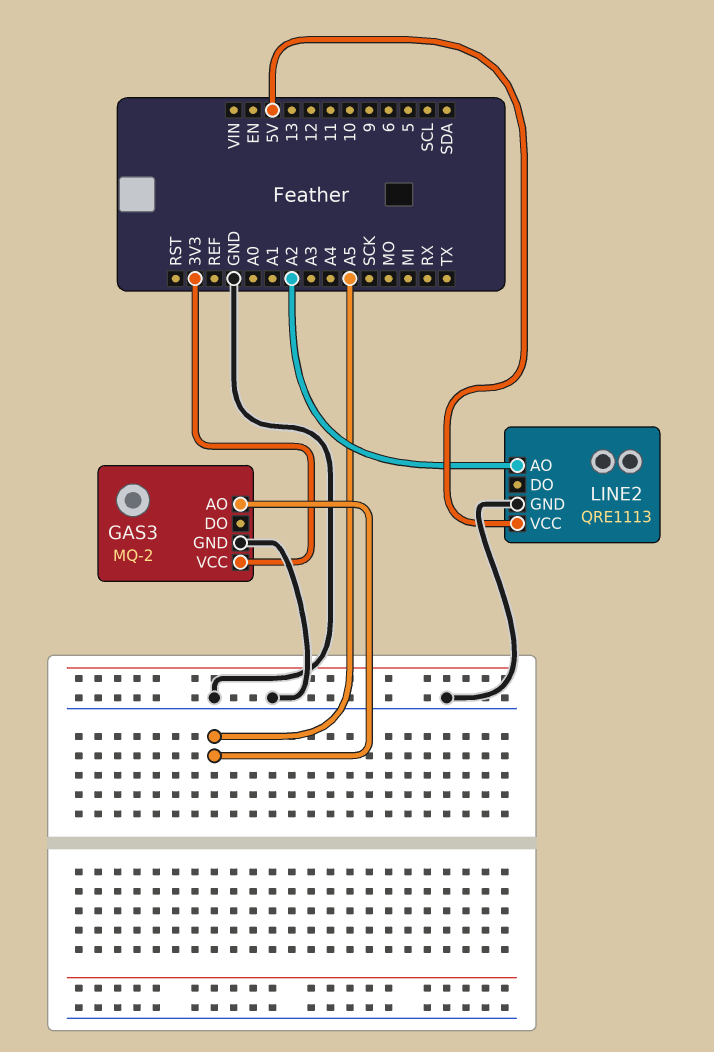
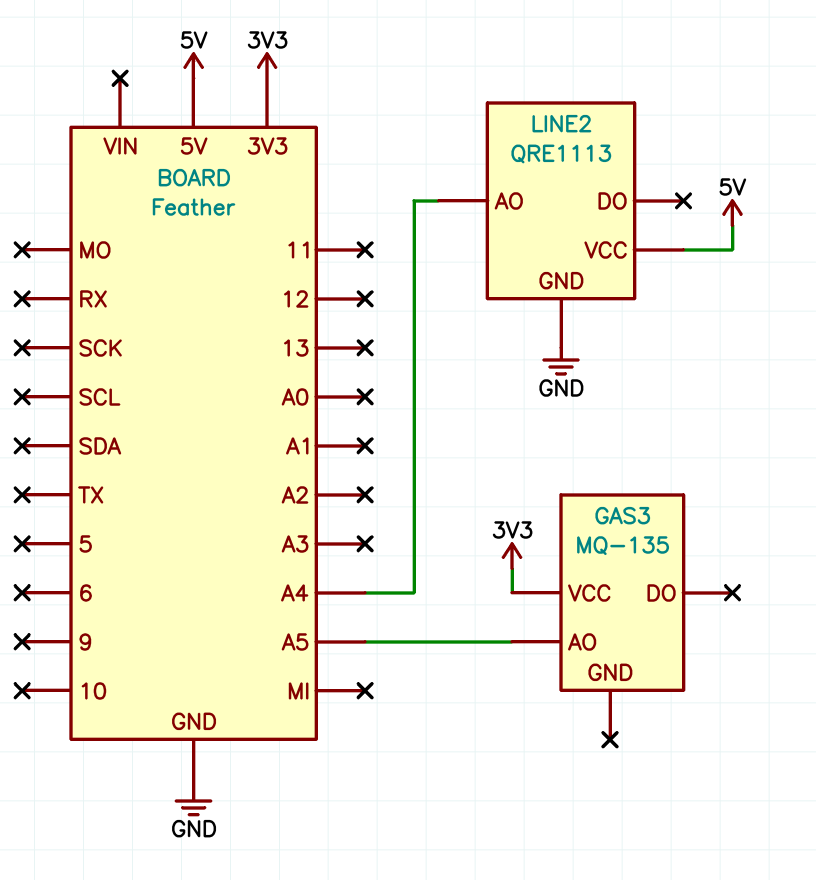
GAS3: MQ-2 -> MQ-135
GAS3 pin GND: GND -> none
LINE2 pin AO: A2 -> A4

